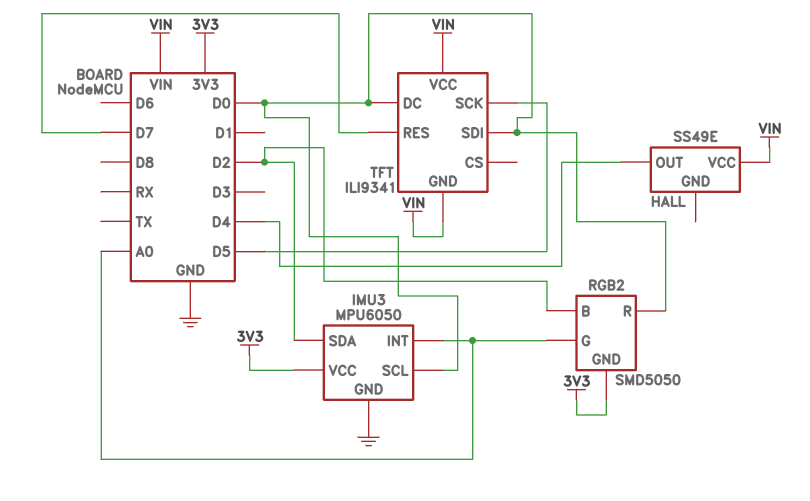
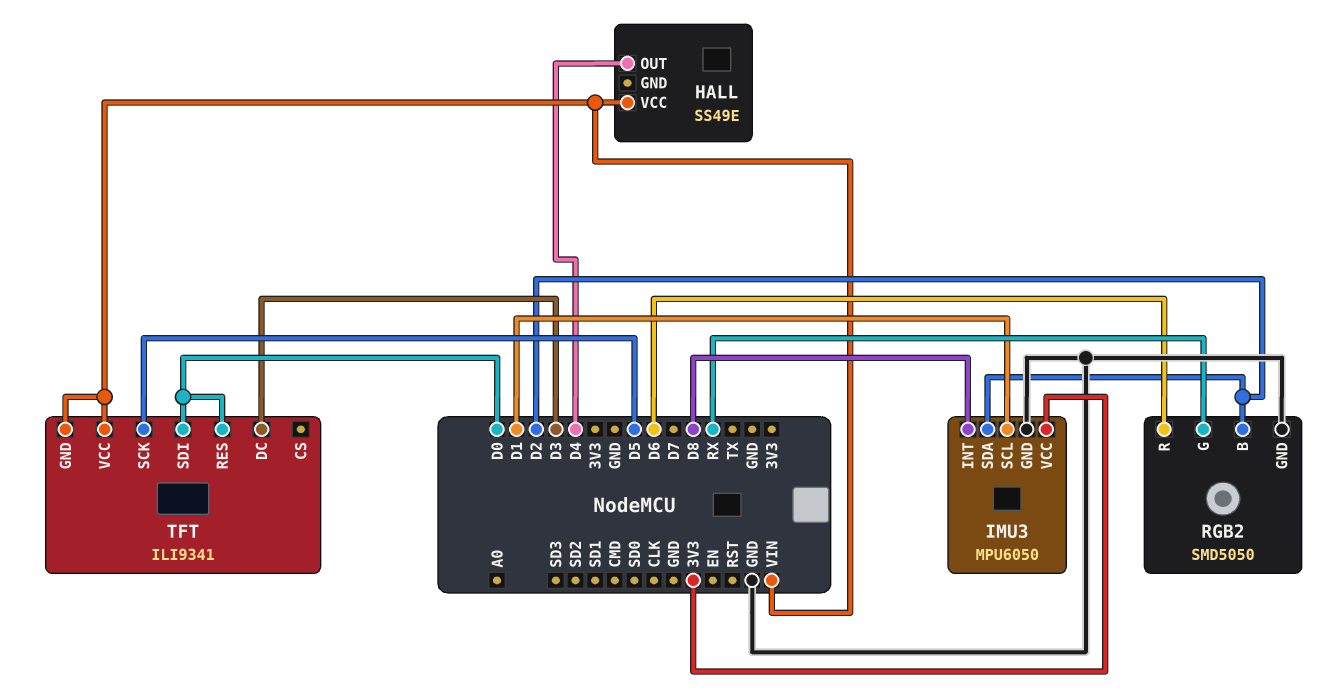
IMU3 pin INT: A0 -> D8
IMU3 pin SCL: D0 -> D1
RGB2 pin G: A0 -> RX
RGB2 pin GND: 3V3 -> GND
RGB2 pin R: D0 -> D6
TFT pin DC: D0 -> D3
TFT pin RES: D7 -> D0

